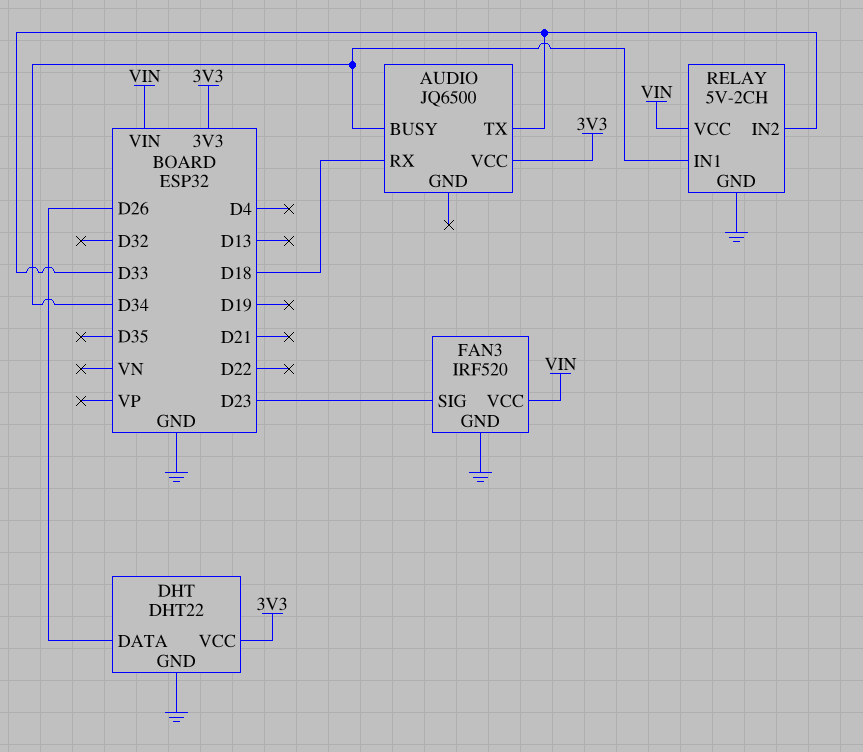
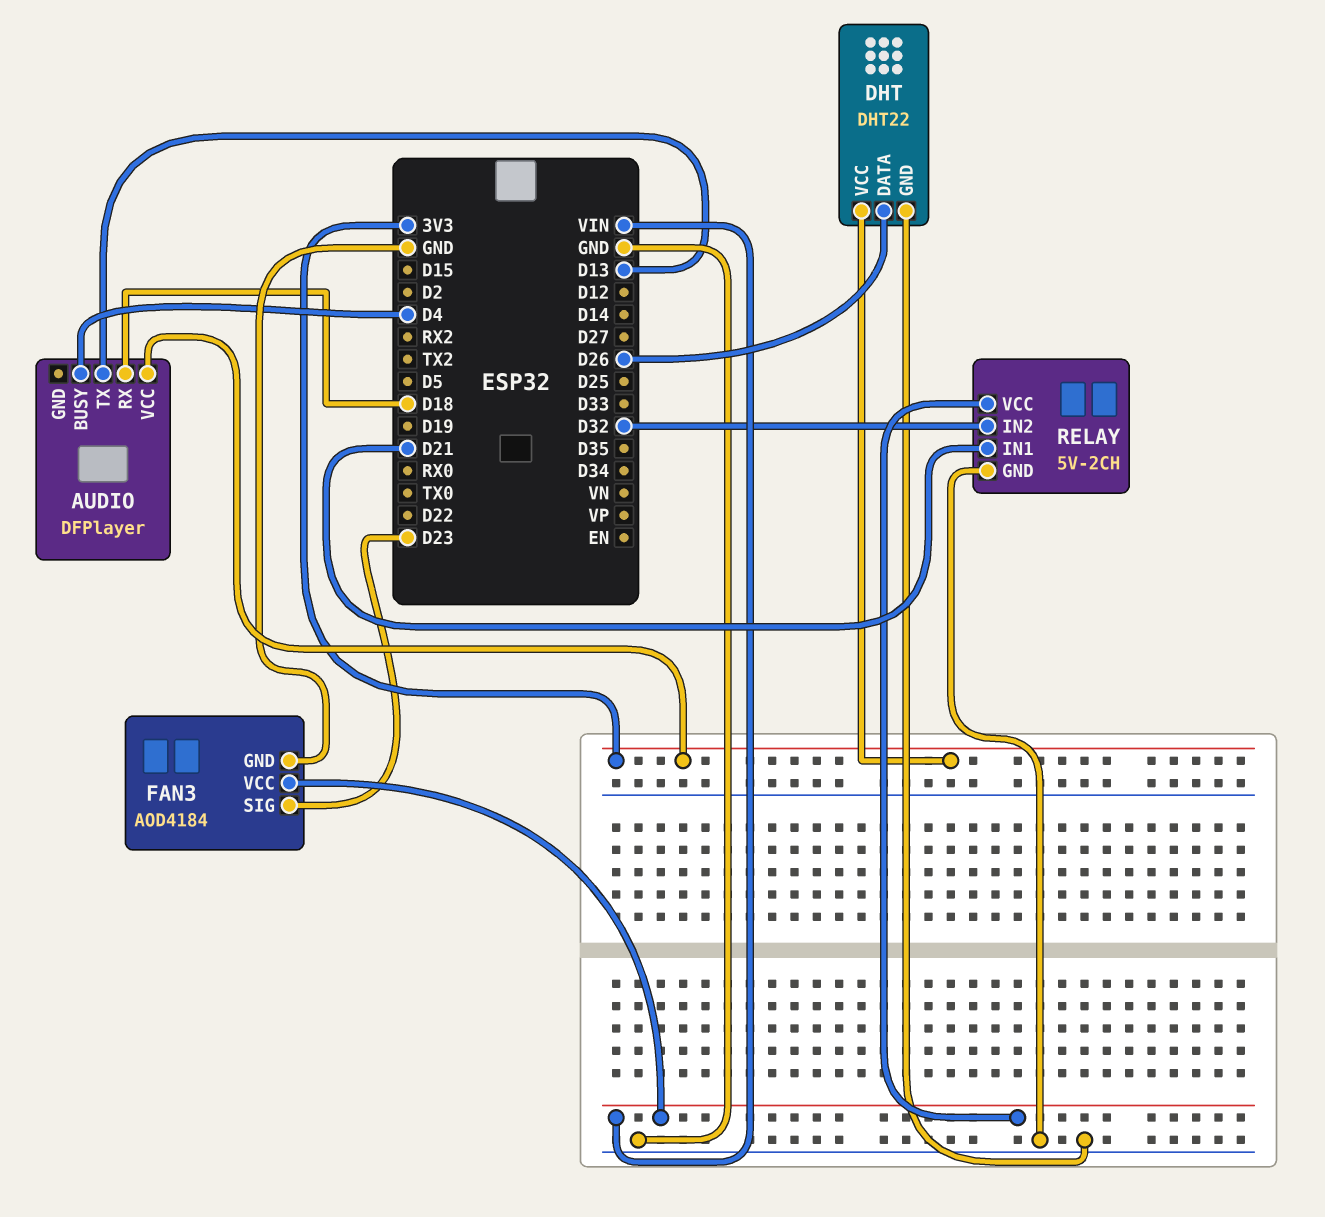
AUDIO: JQ6500 -> DFPlayer
AUDIO pin BUSY: D34 -> D4
AUDIO pin TX: D33 -> D13
FAN3: IRF520 -> AOD4184
RELAY pin IN1: D34 -> D21
RELAY pin IN2: D33 -> D32

